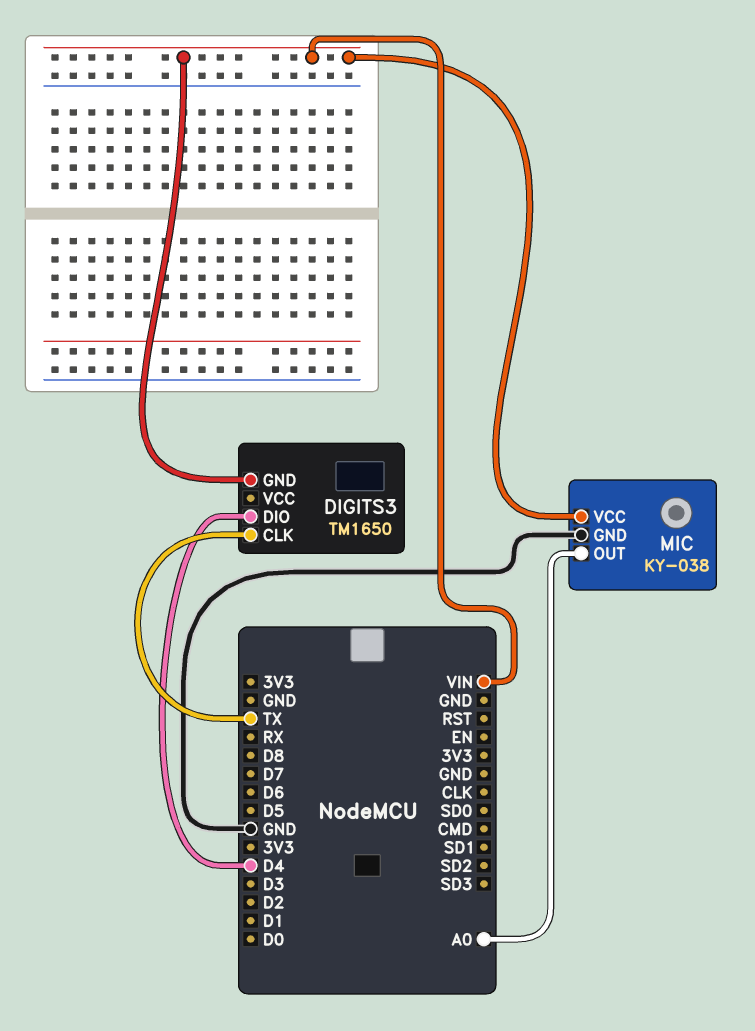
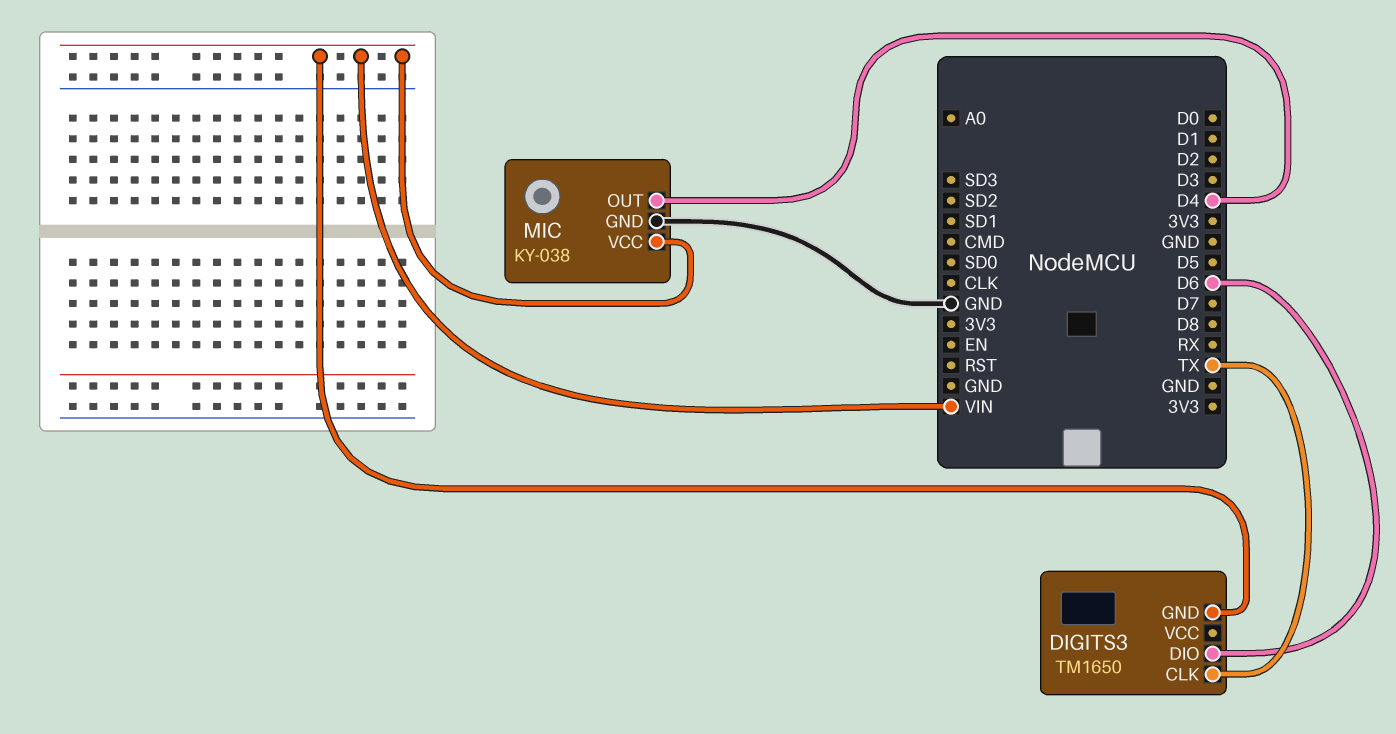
DIGITS3 pin DIO: D4 -> D6
MIC pin OUT: A0 -> D4

